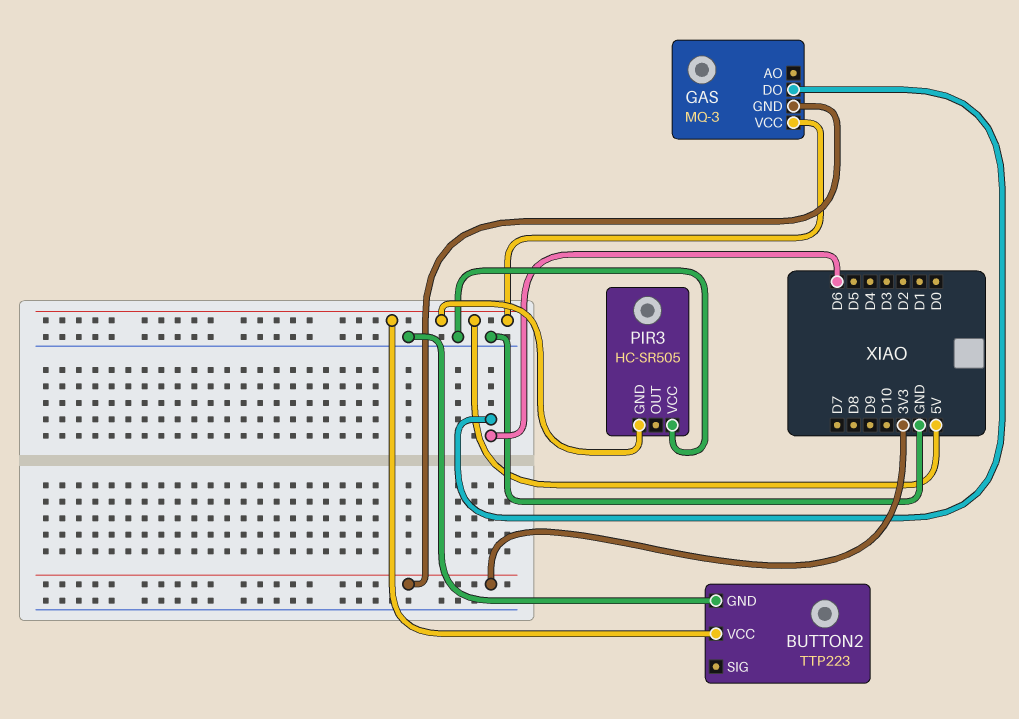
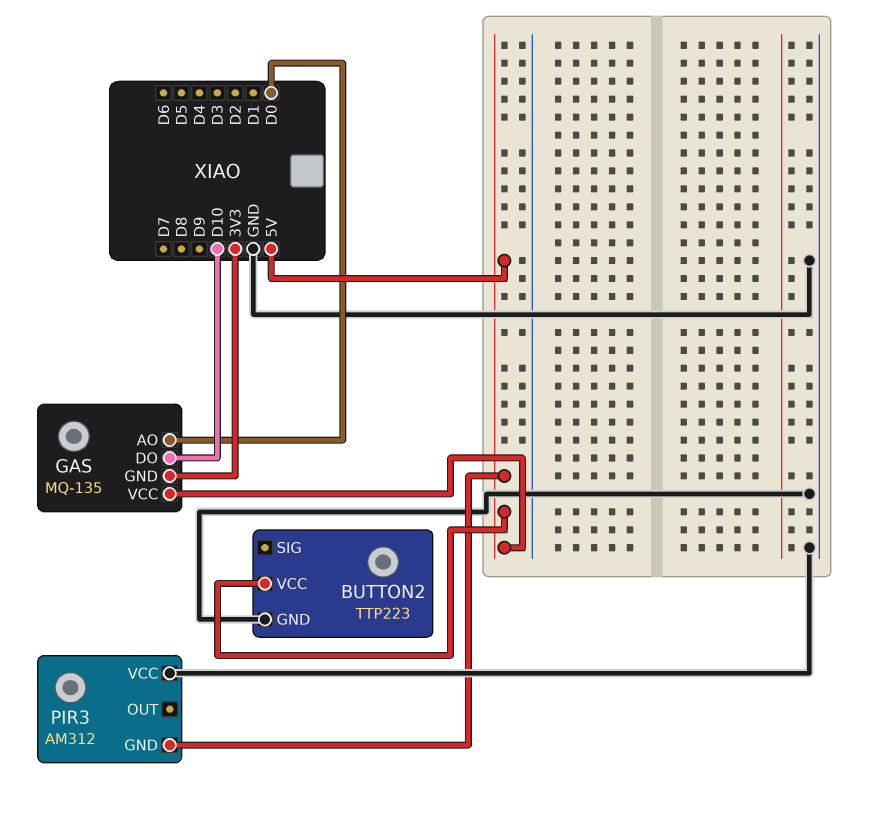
GAS: MQ-3 -> MQ-135
GAS pin AO: none -> D0
GAS pin DO: D6 -> D10
PIR3: HC-SR505 -> AM312

